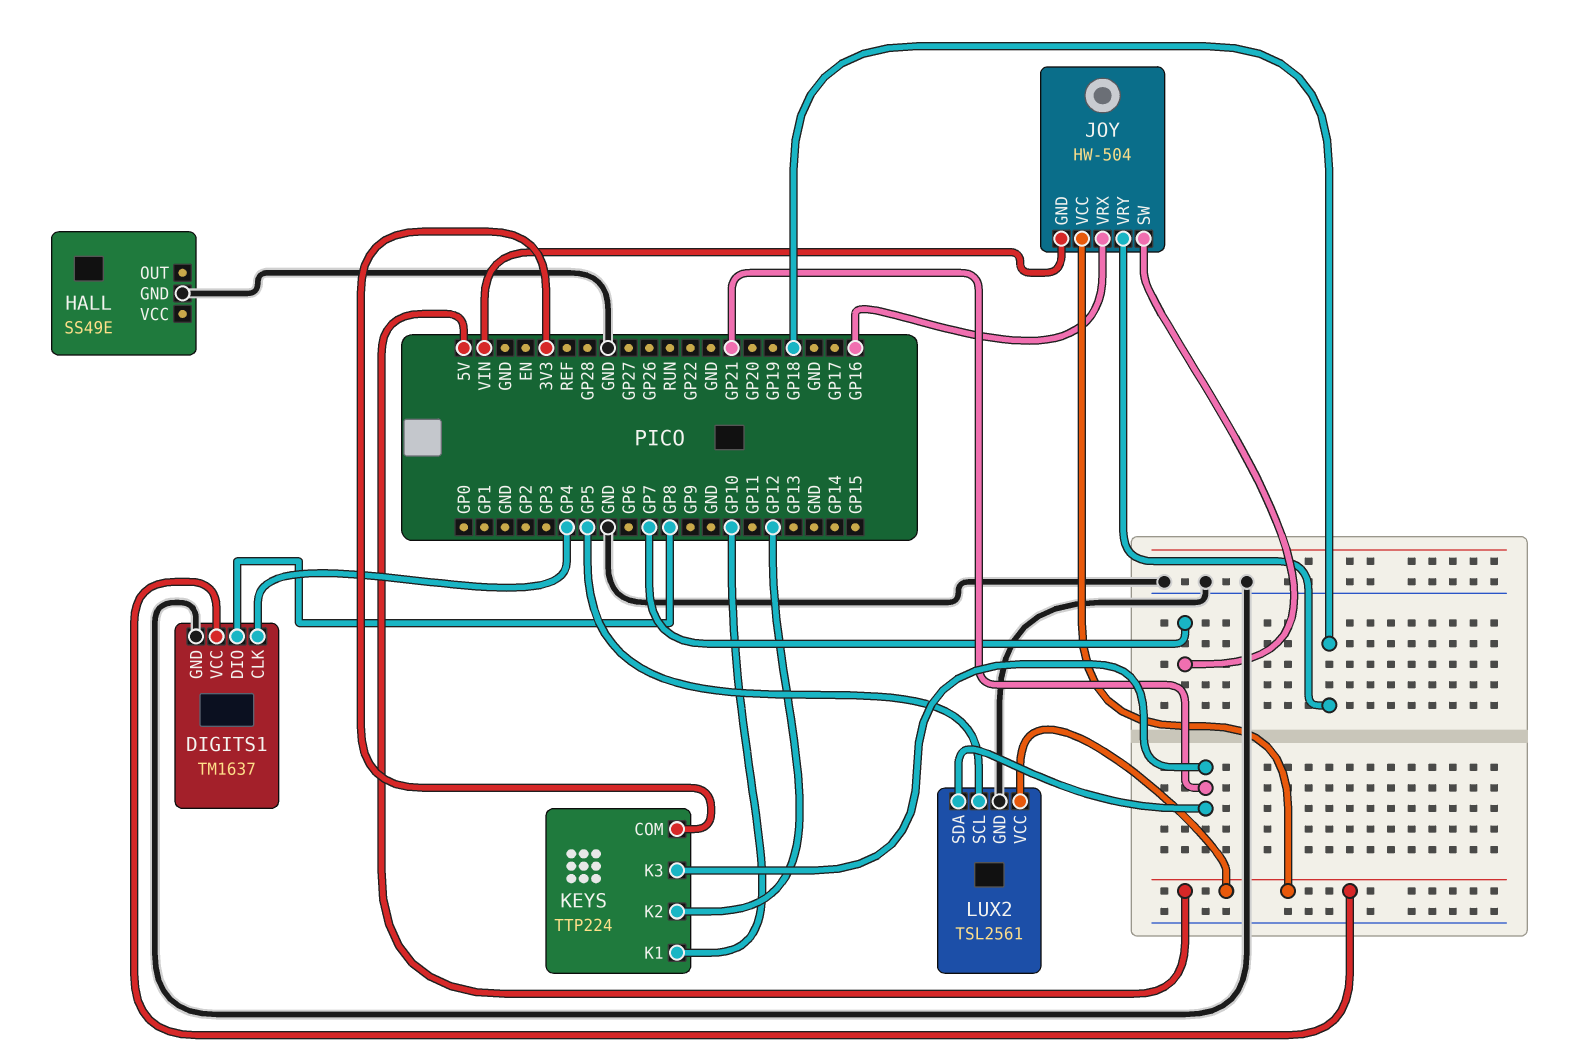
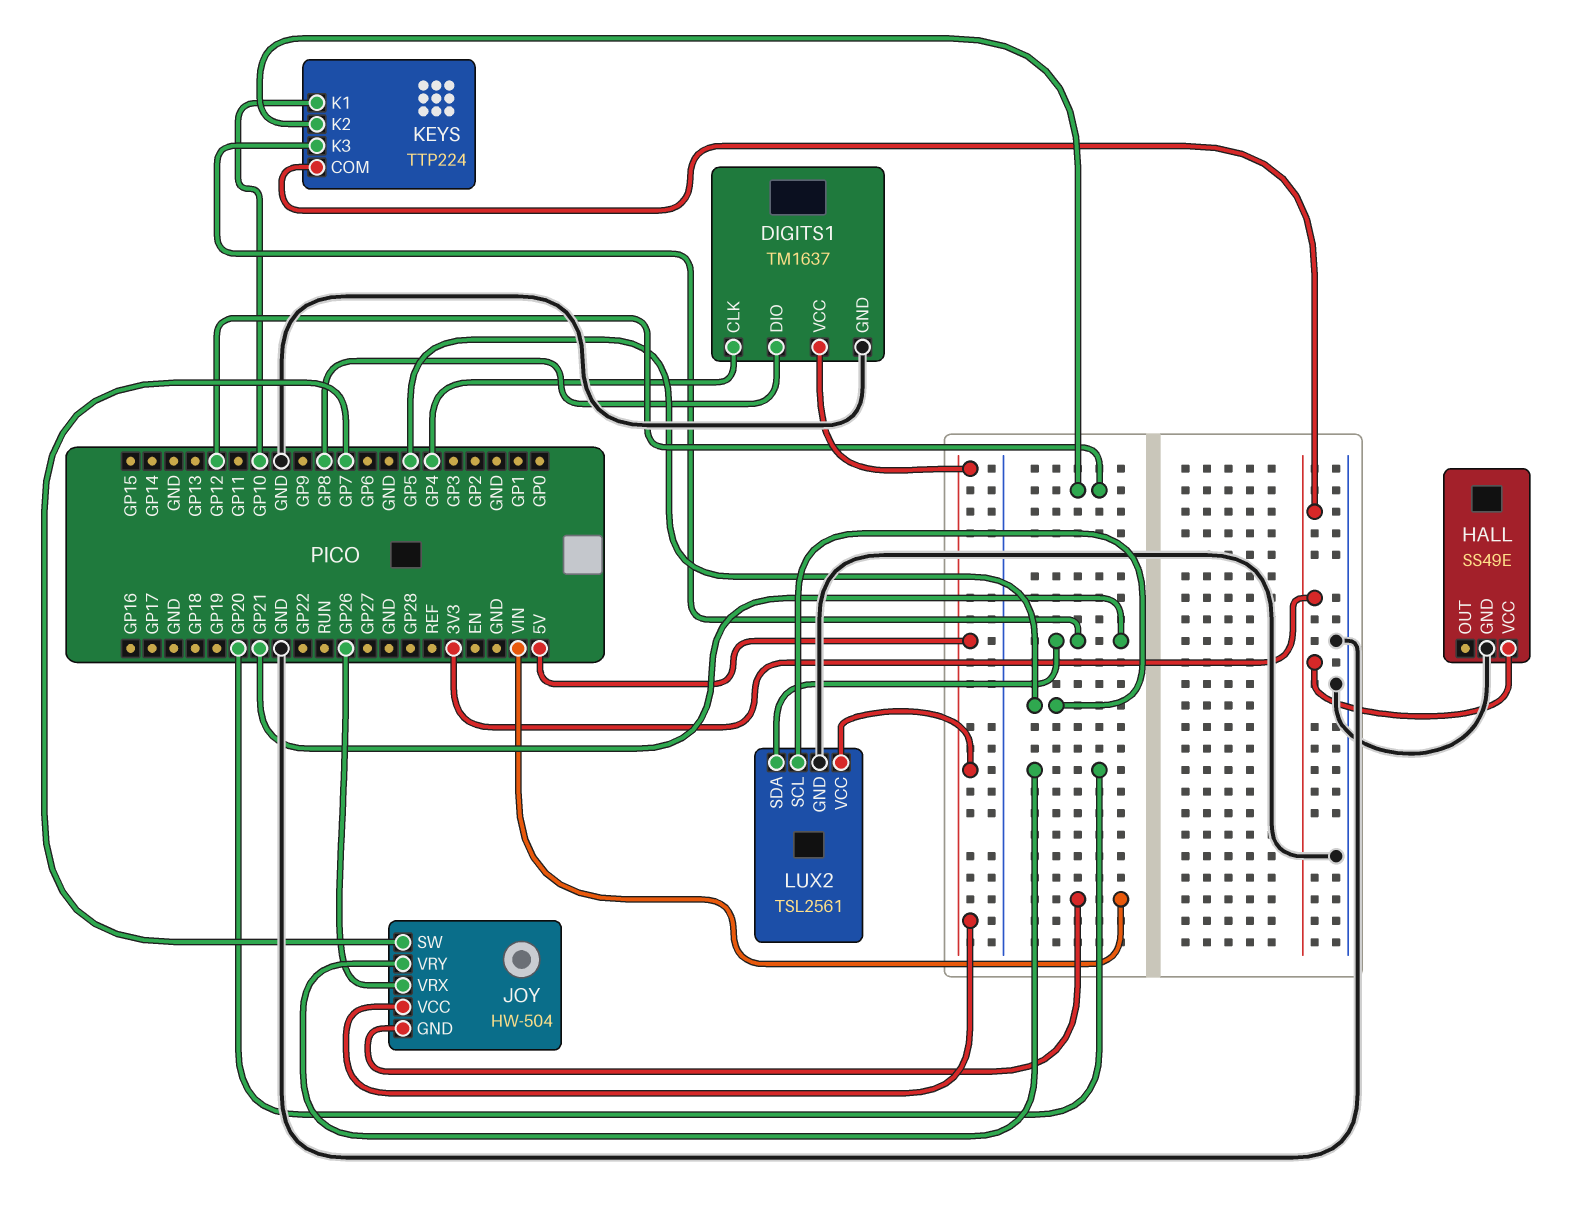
HALL pin VCC: none -> 3V3
JOY pin VRX: GP16 -> GP26
JOY pin VRY: GP18 -> GP20

